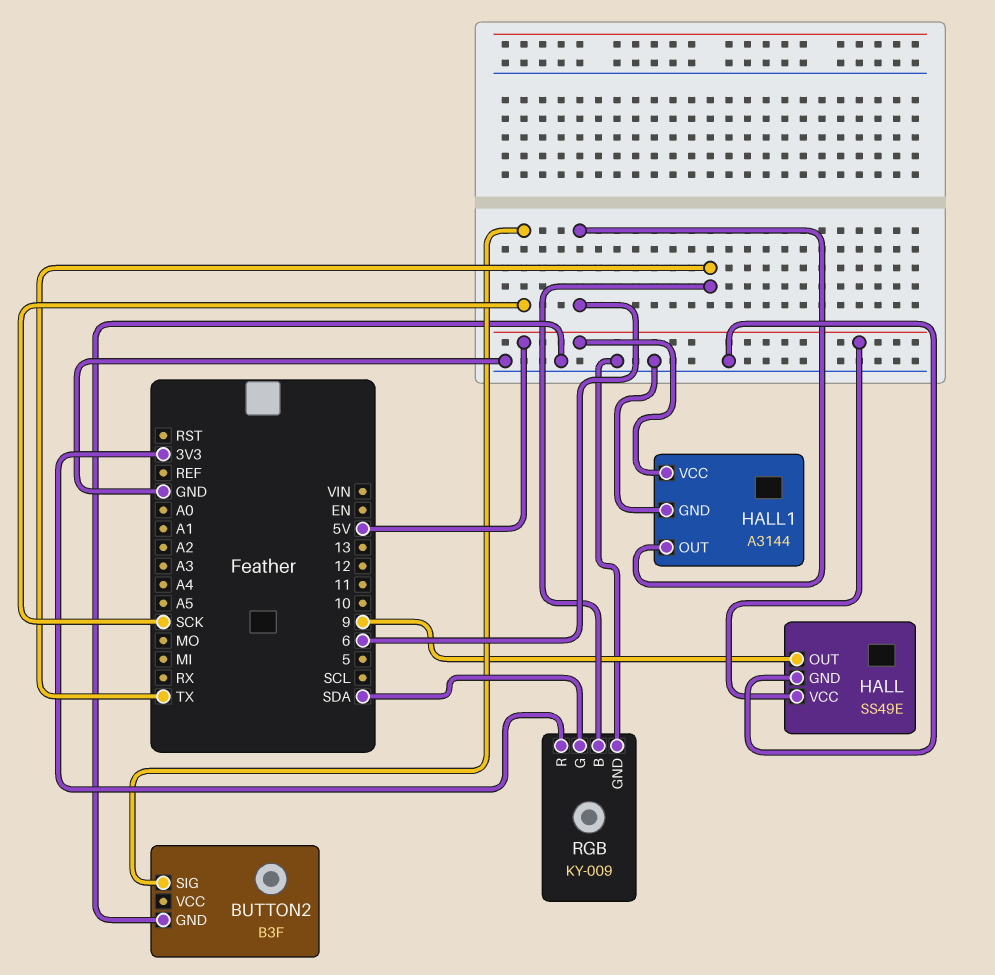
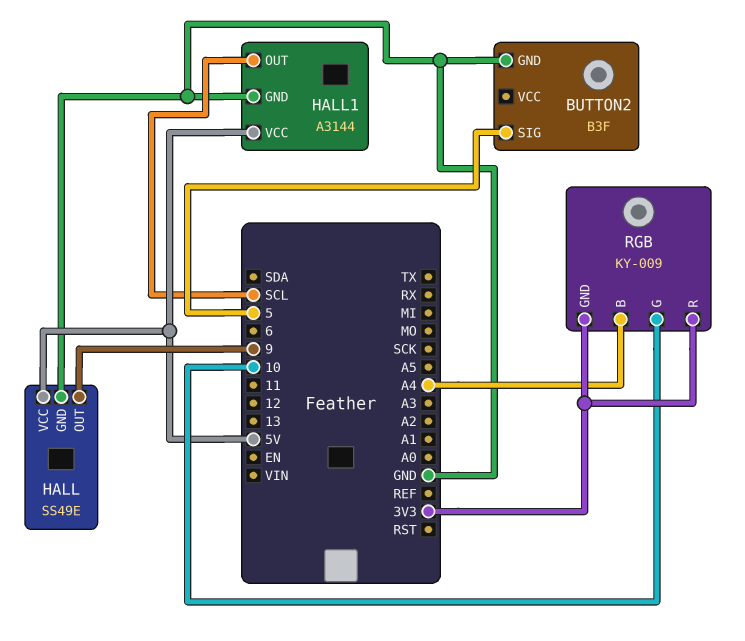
BUTTON2 pin SIG: SCK -> 5
HALL1 pin OUT: 6 -> SCL
RGB pin B: TX -> A4
RGB pin G: SDA -> 10
RGB pin GND: GND -> 3V3

